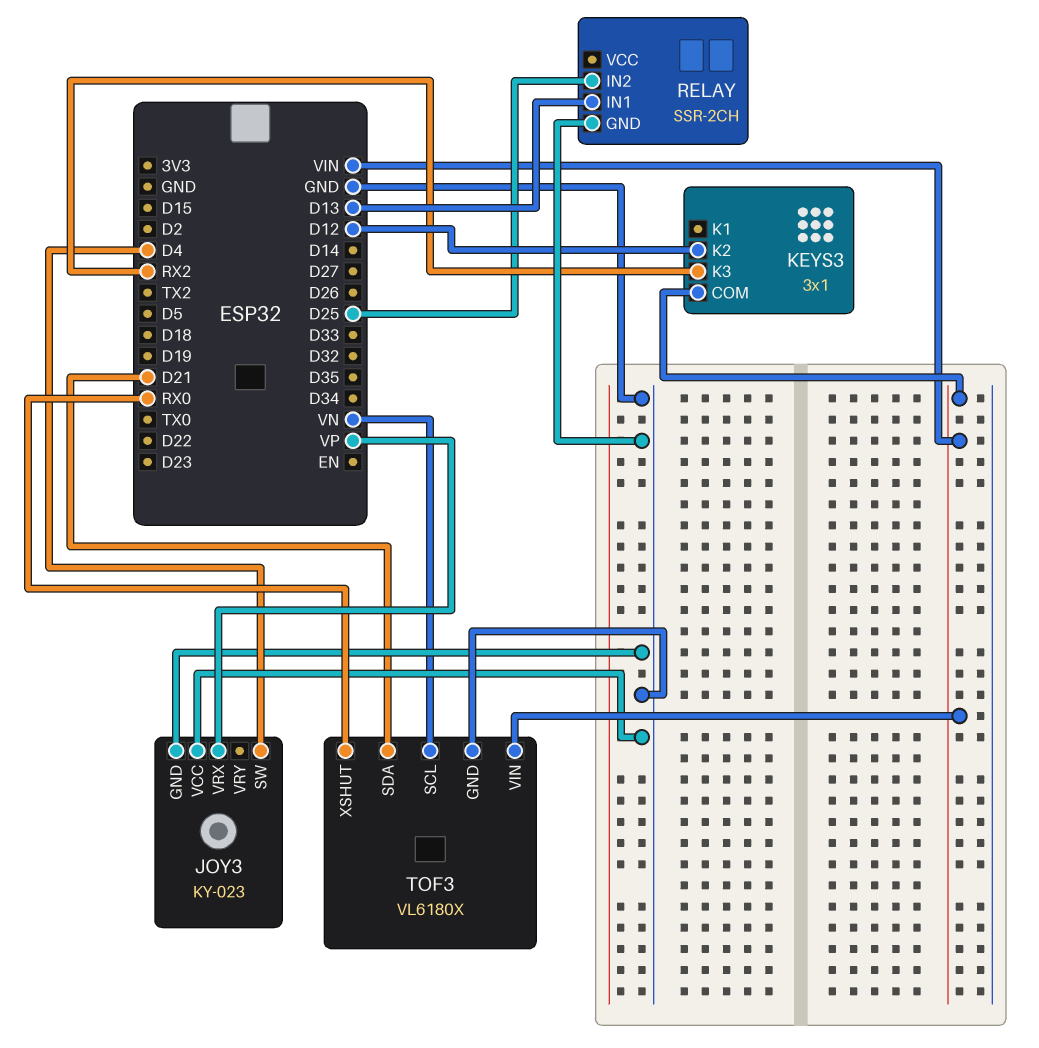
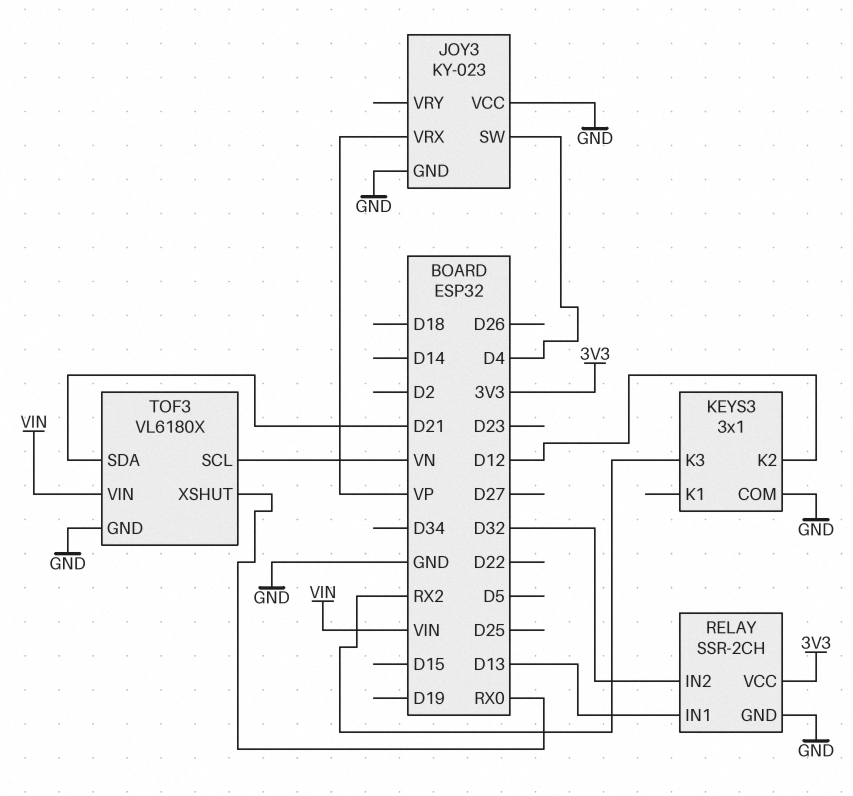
KEYS3 pin COM: VIN -> GND
RELAY pin IN2: D25 -> D32
RELAY pin VCC: none -> 3V3

